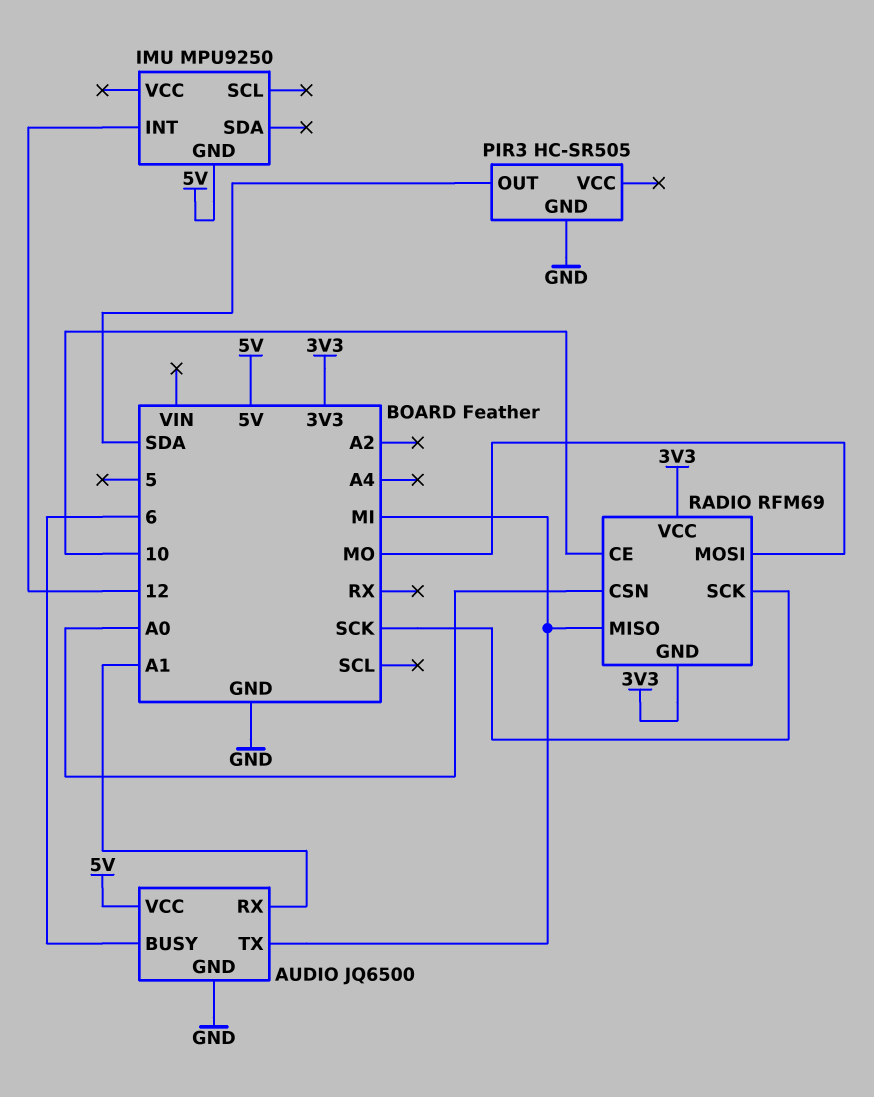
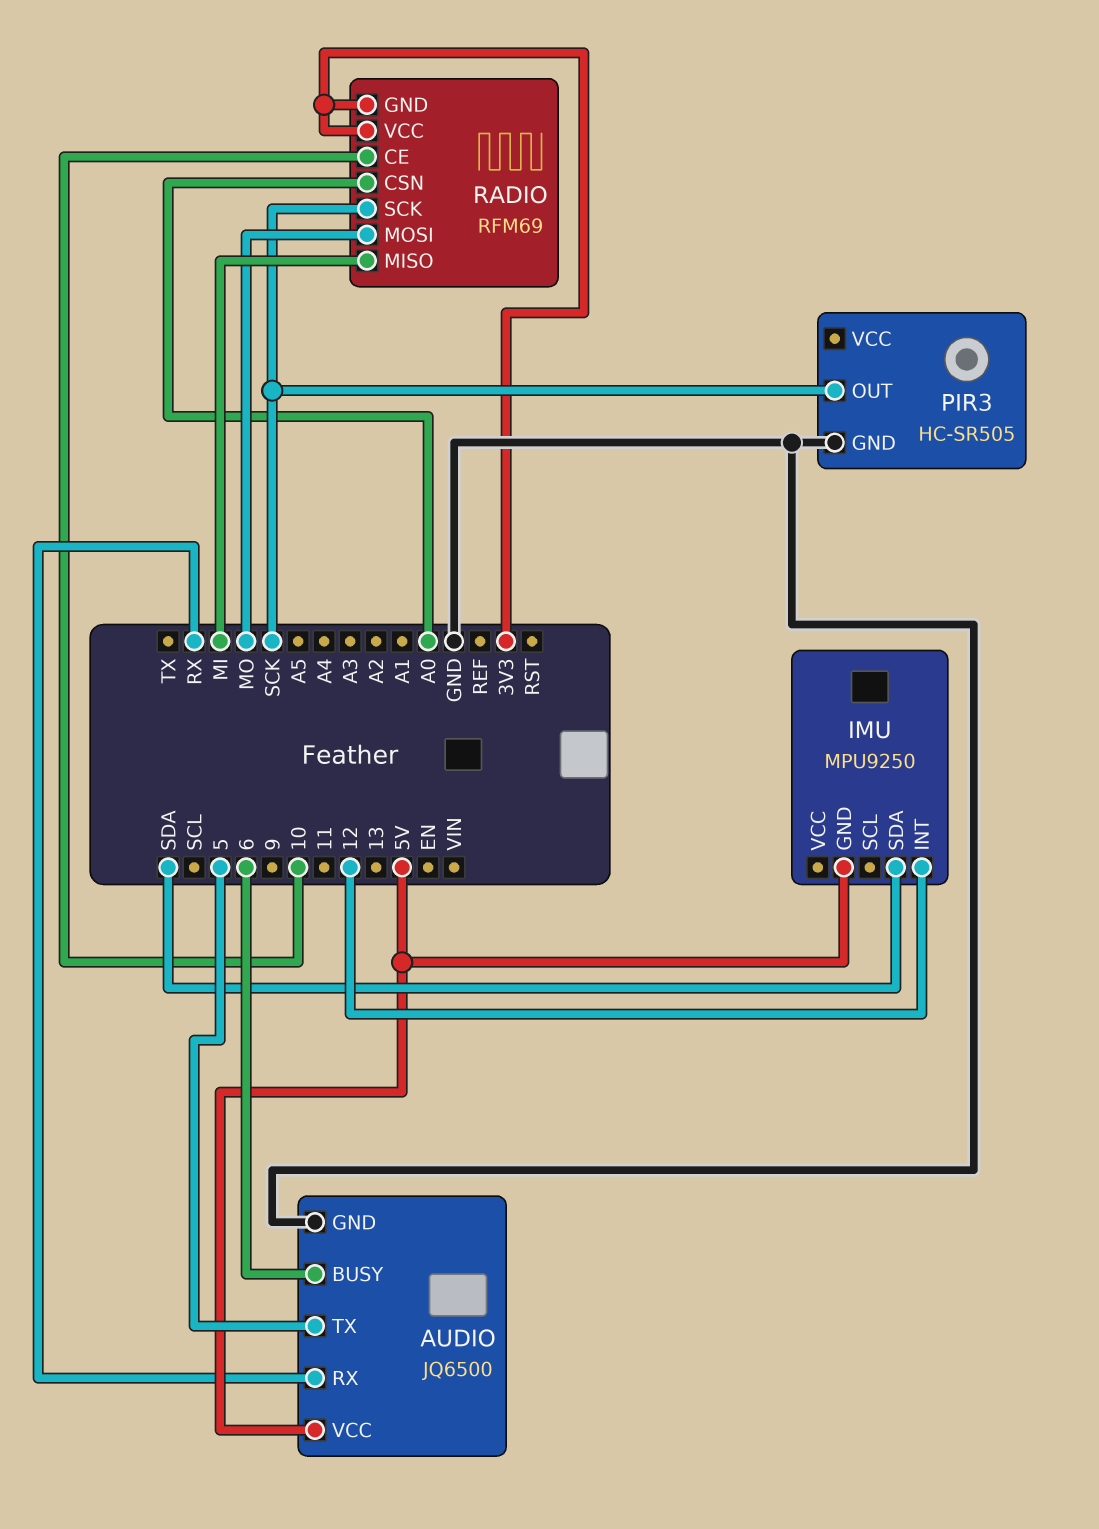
AUDIO pin RX: A1 -> RX
AUDIO pin TX: MI -> 5
IMU pin SDA: none -> SDA
PIR3 pin OUT: SDA -> SCK

